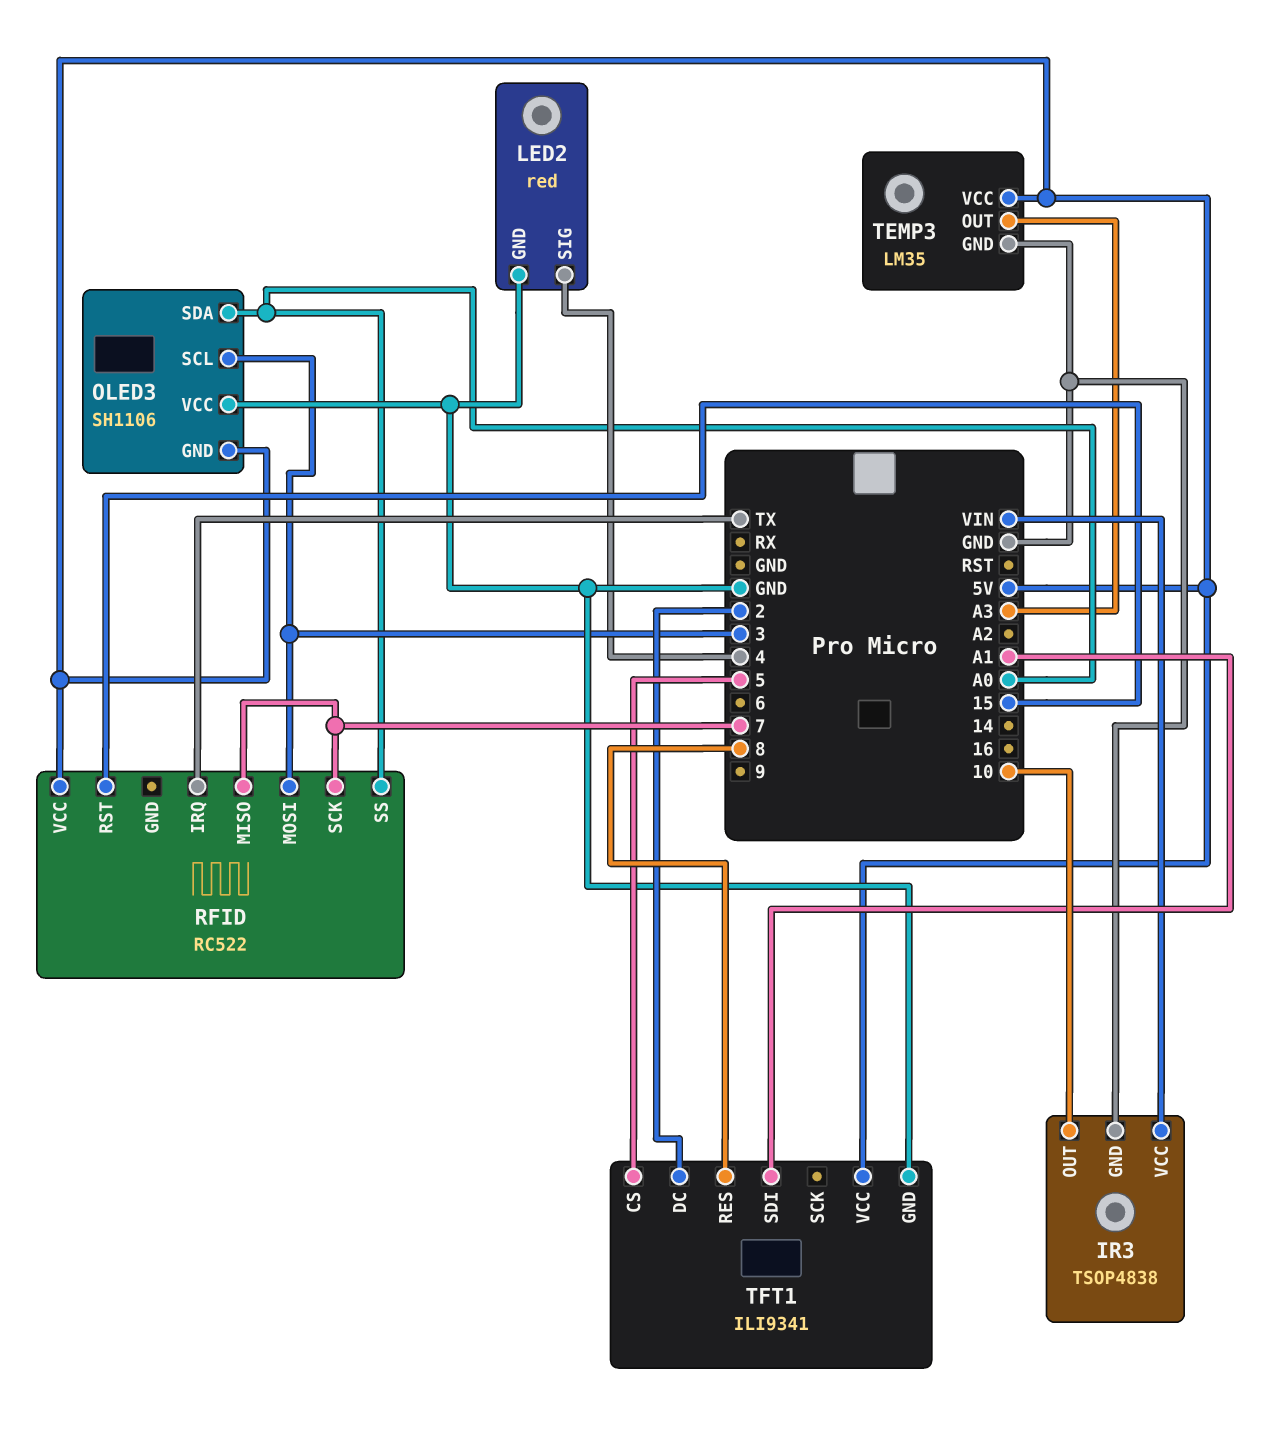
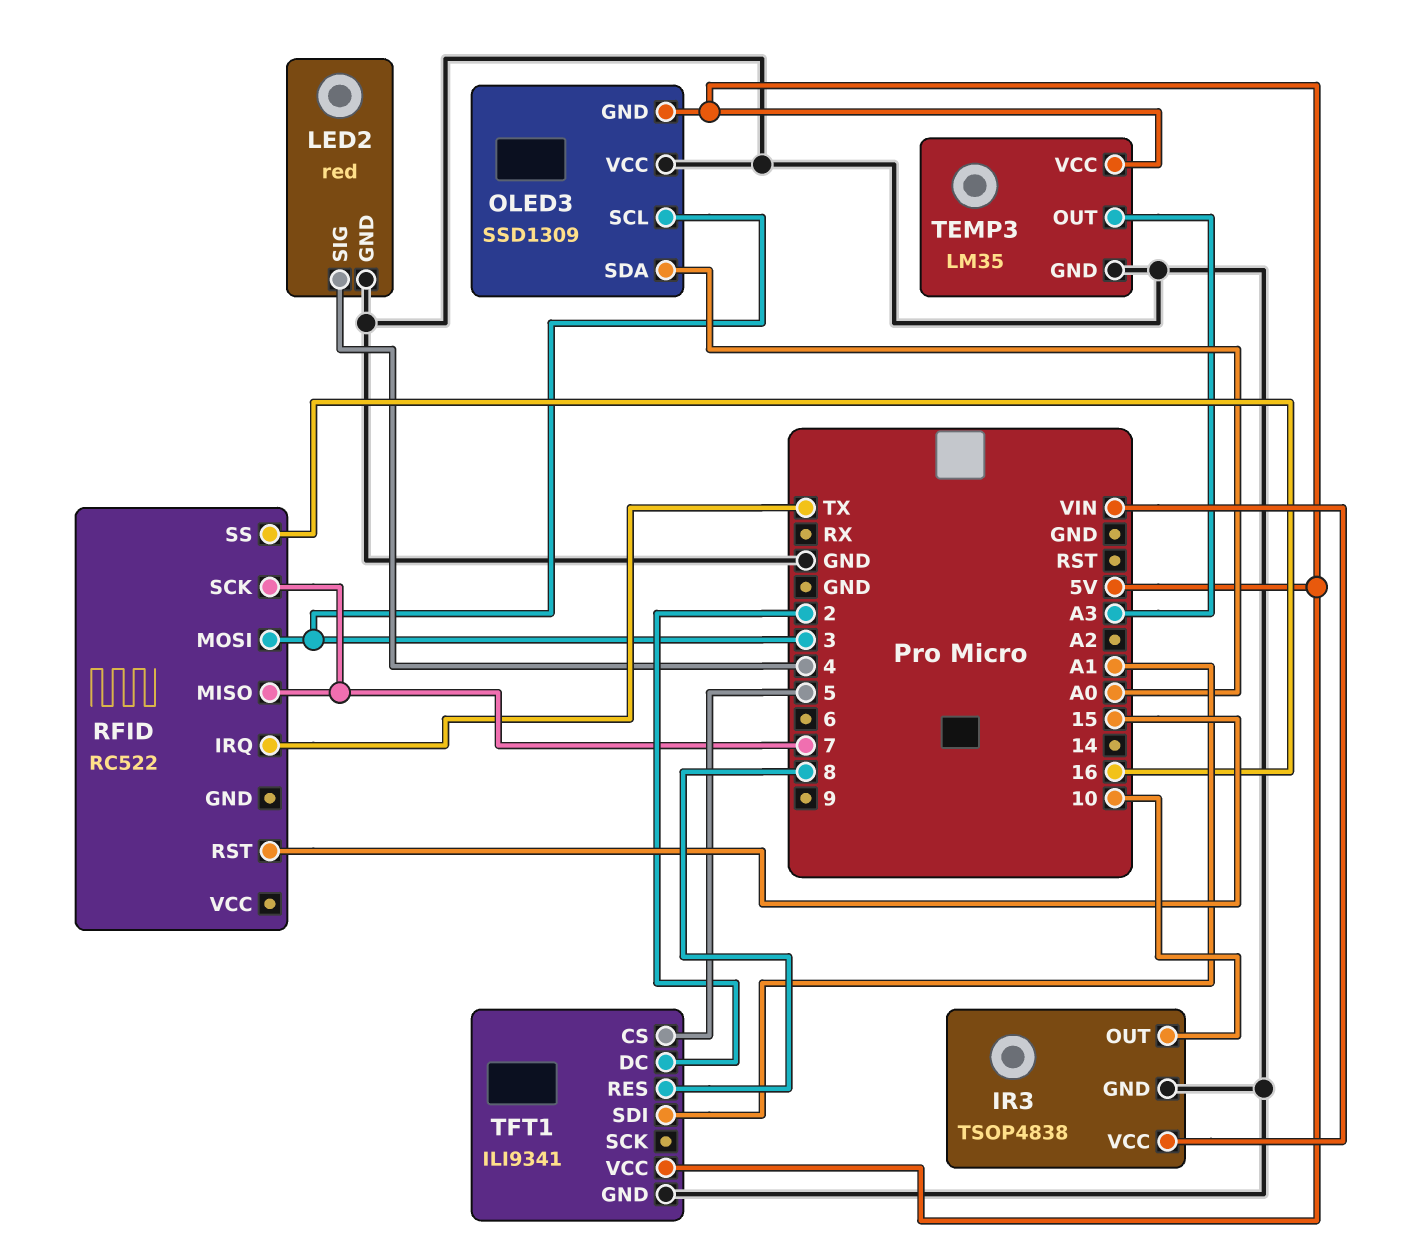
OLED3: SH1106 -> SSD1309
RFID pin SS: A0 -> 16
RFID pin VCC: 5V -> none

